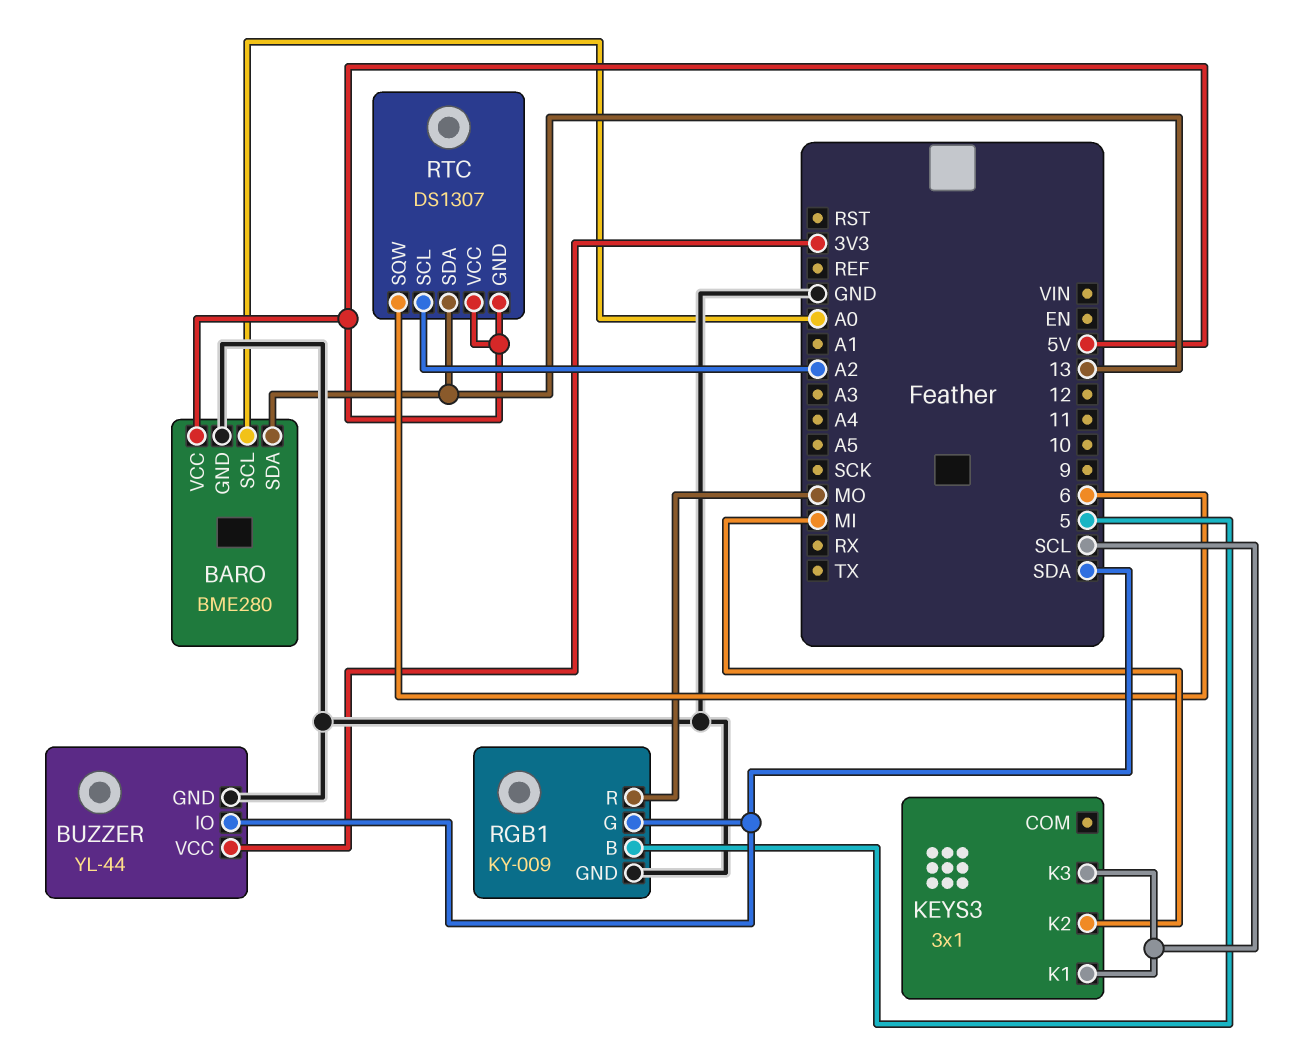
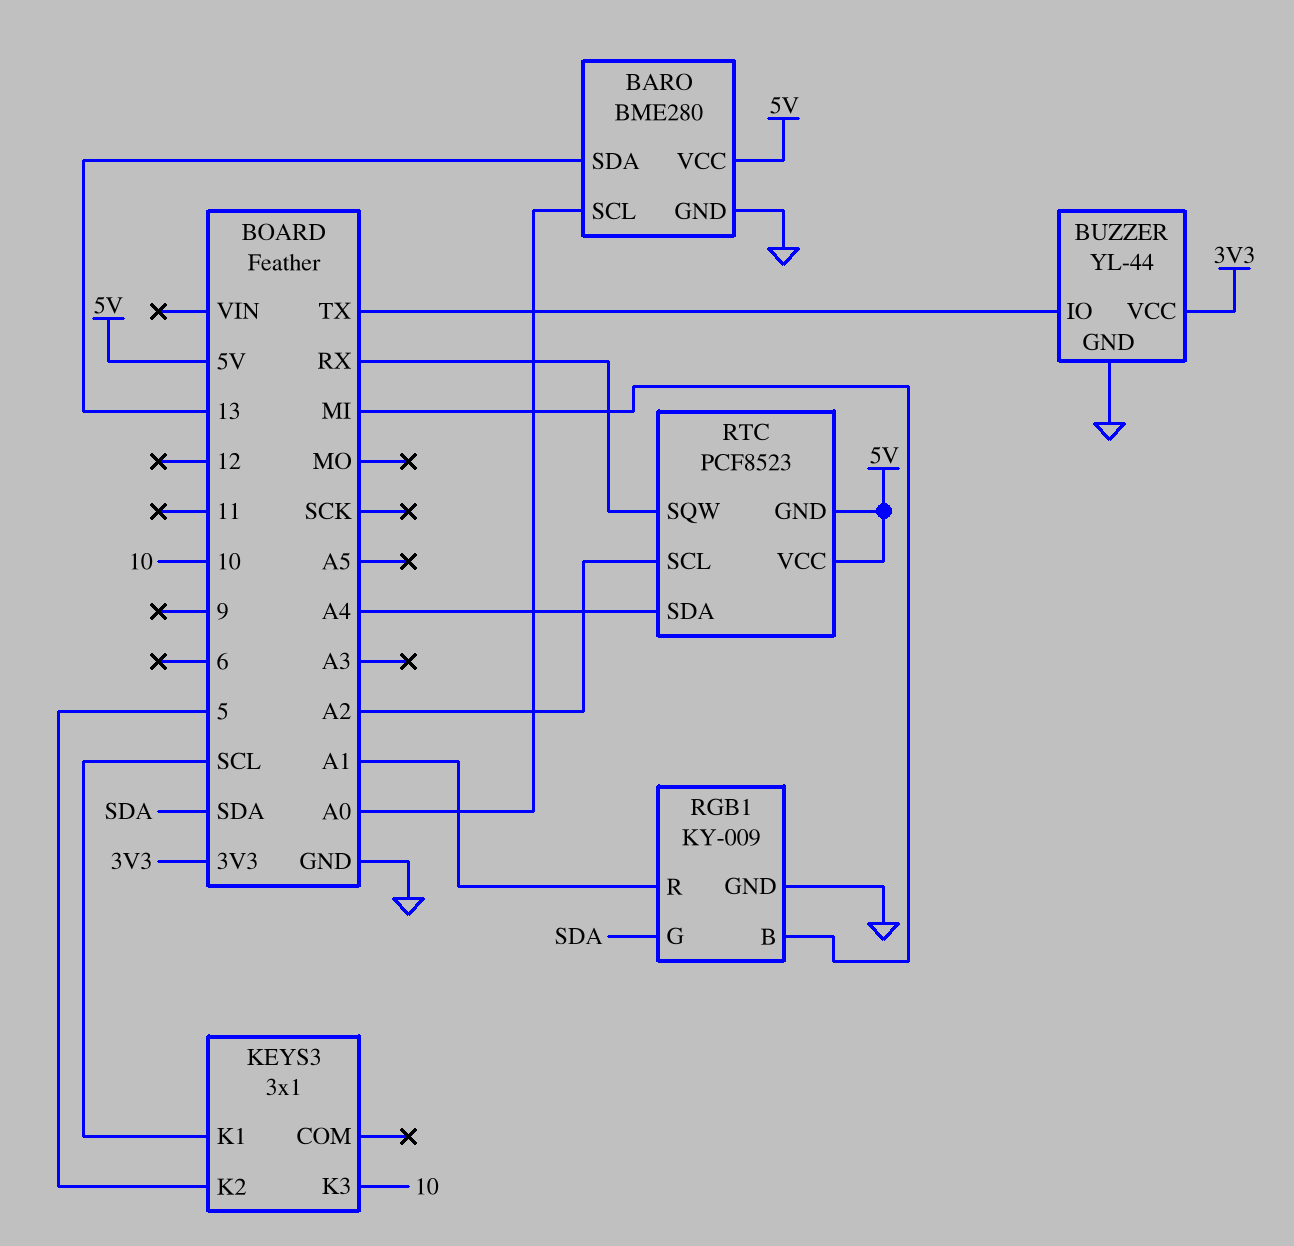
BUZZER pin IO: SDA -> TX
KEYS3 pin K2: MI -> 5
KEYS3 pin K3: SCL -> 10
RGB1 pin B: 5 -> MI
RGB1 pin R: MO -> A1
RTC: DS1307 -> PCF8523
RTC pin SDA: 13 -> A4
RTC pin SQW: 6 -> RX

